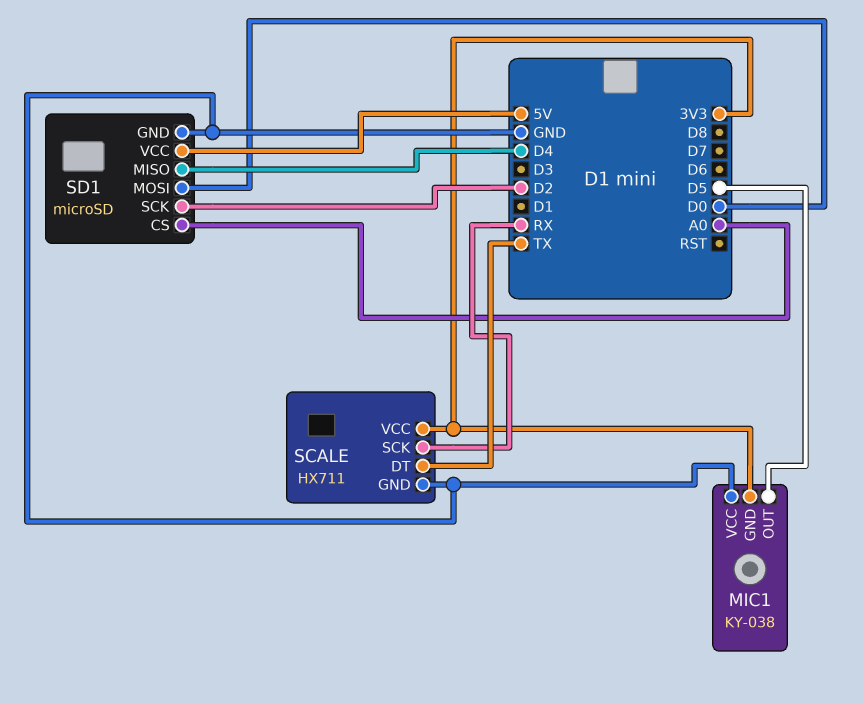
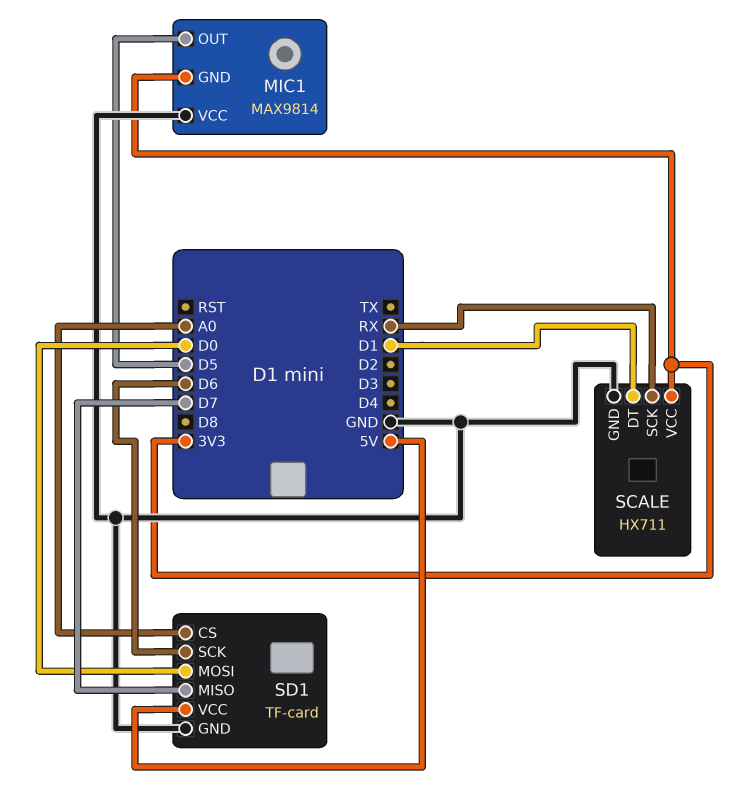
MIC1: KY-038 -> MAX9814
SCALE pin DT: TX -> D1
SD1: microSD -> TF-card
SD1 pin MISO: D4 -> D7
SD1 pin SCK: D2 -> D6

